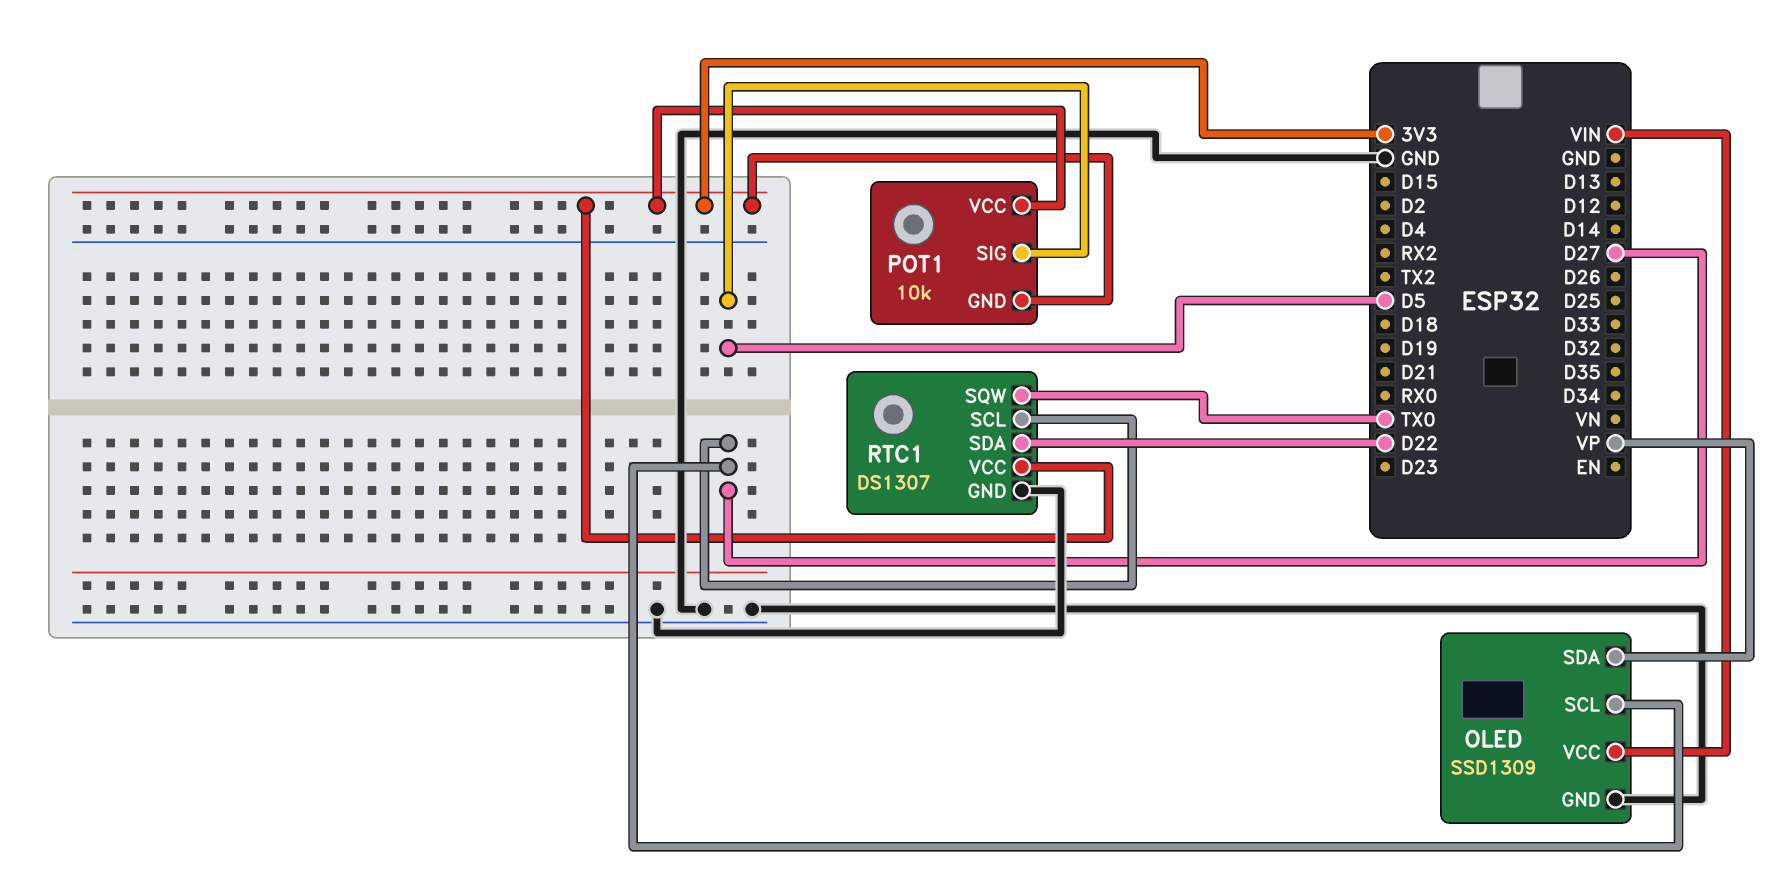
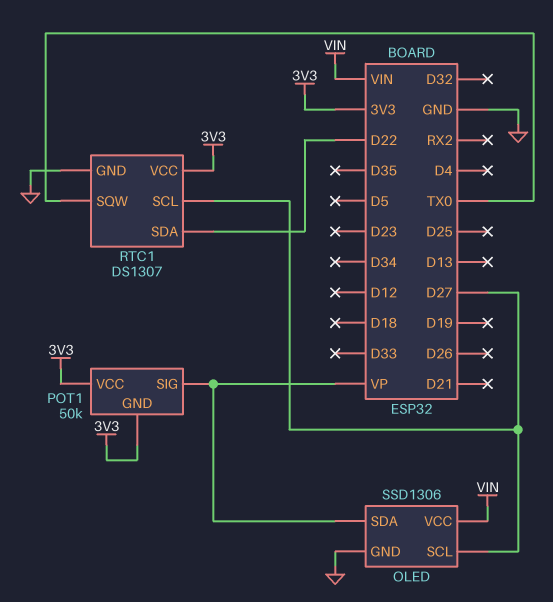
OLED: SSD1309 -> SSD1306
POT1: 10k -> 50k
POT1 pin SIG: D5 -> VP

